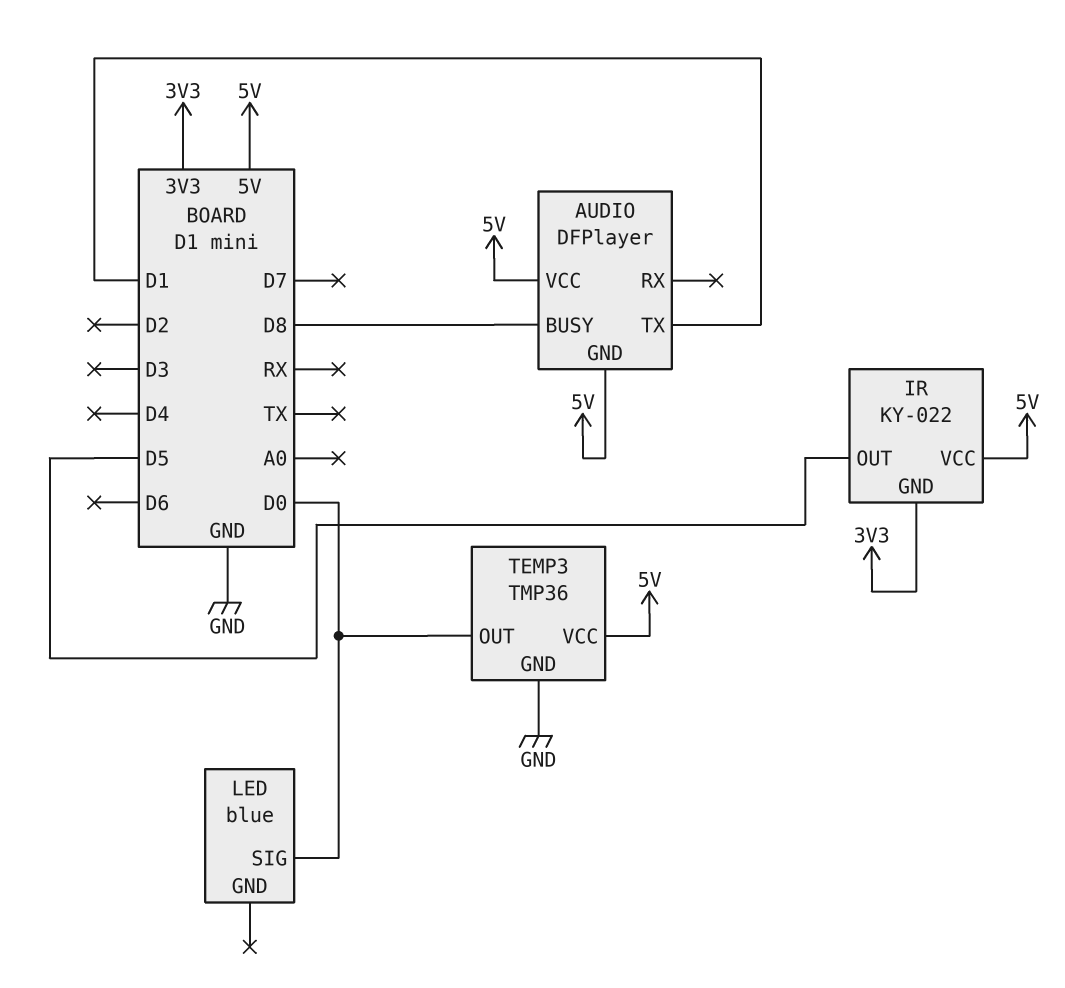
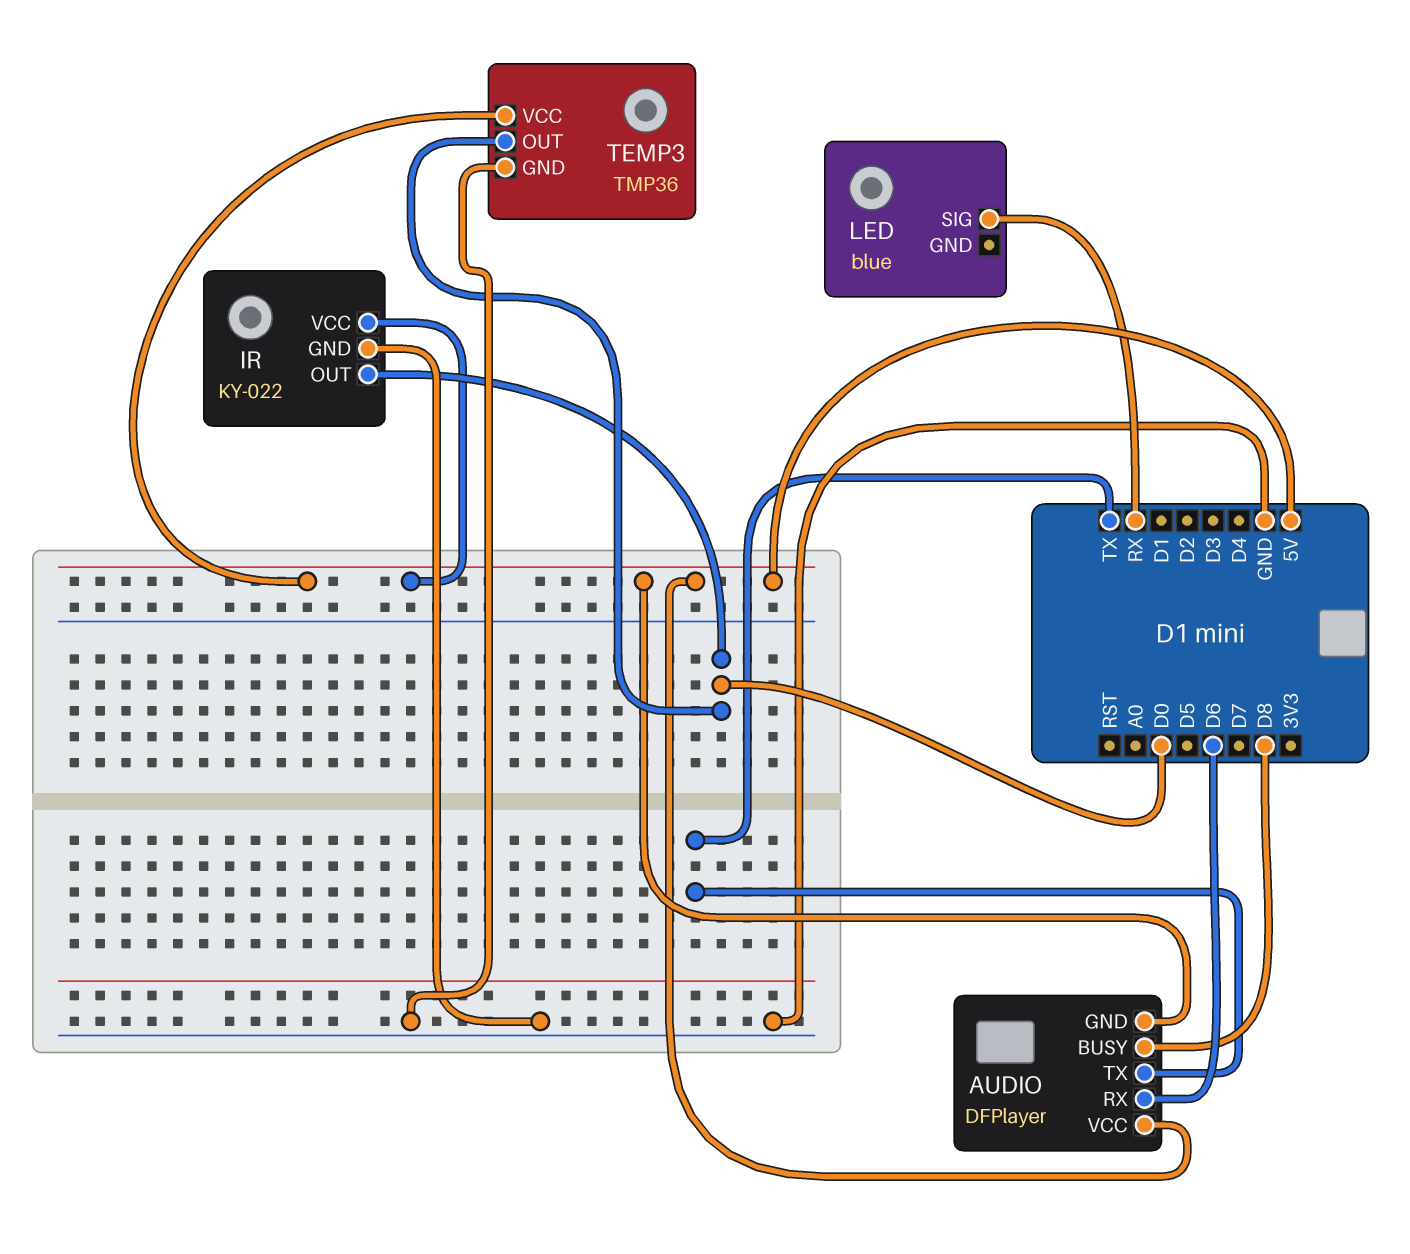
AUDIO pin RX: none -> D6
AUDIO pin TX: D1 -> TX
IR pin GND: 3V3 -> GND
IR pin OUT: D5 -> D0
LED pin SIG: D0 -> RX

